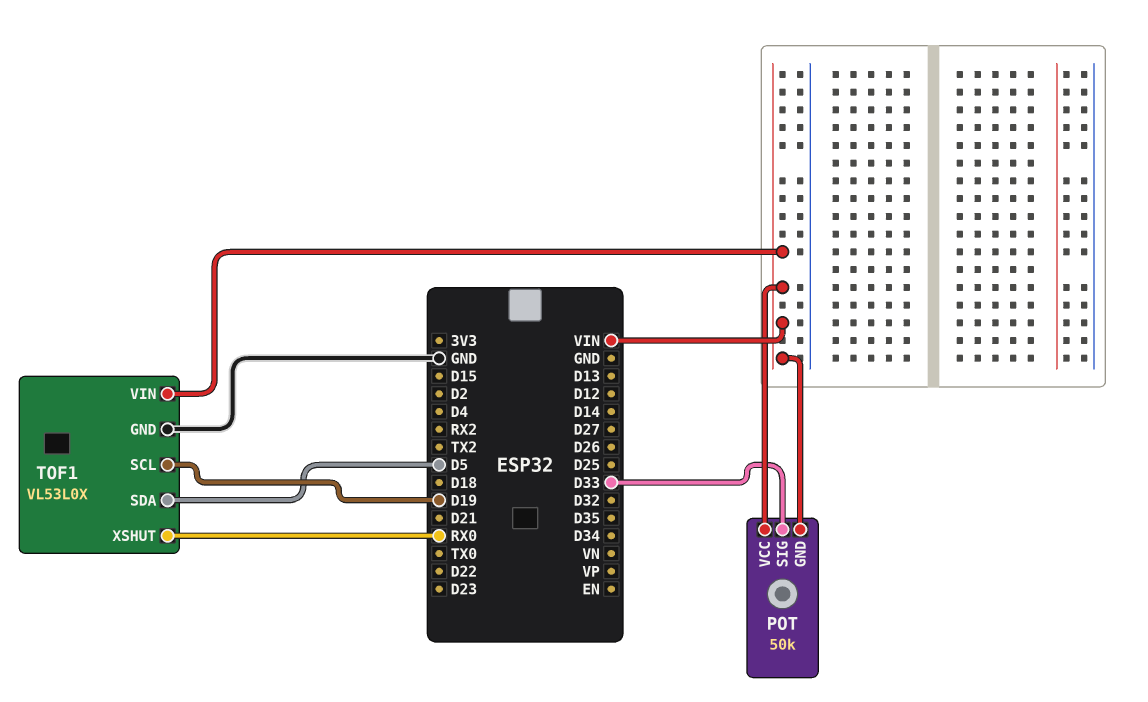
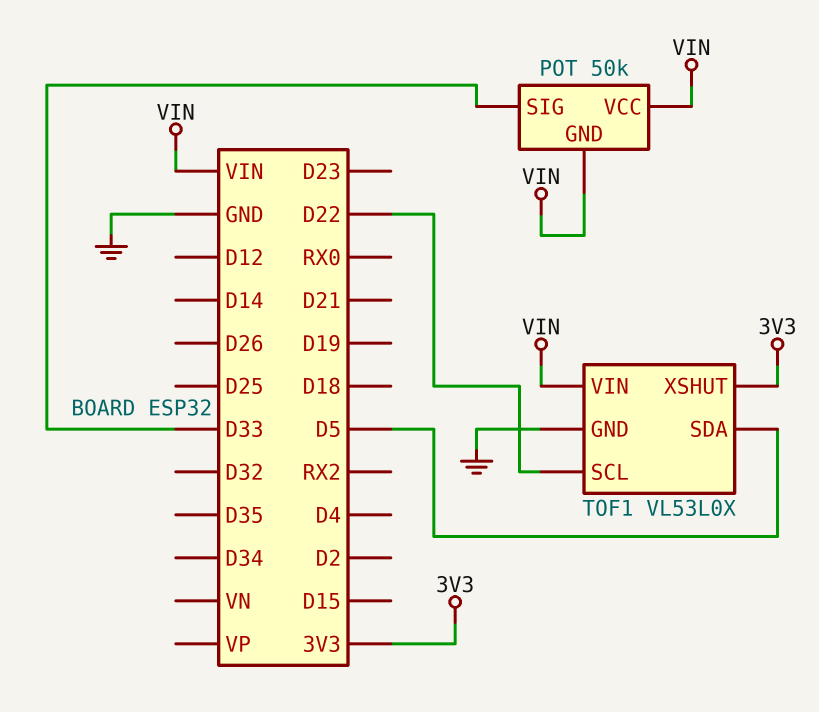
TOF1 pin SCL: D19 -> D22
TOF1 pin XSHUT: RX0 -> 3V3

